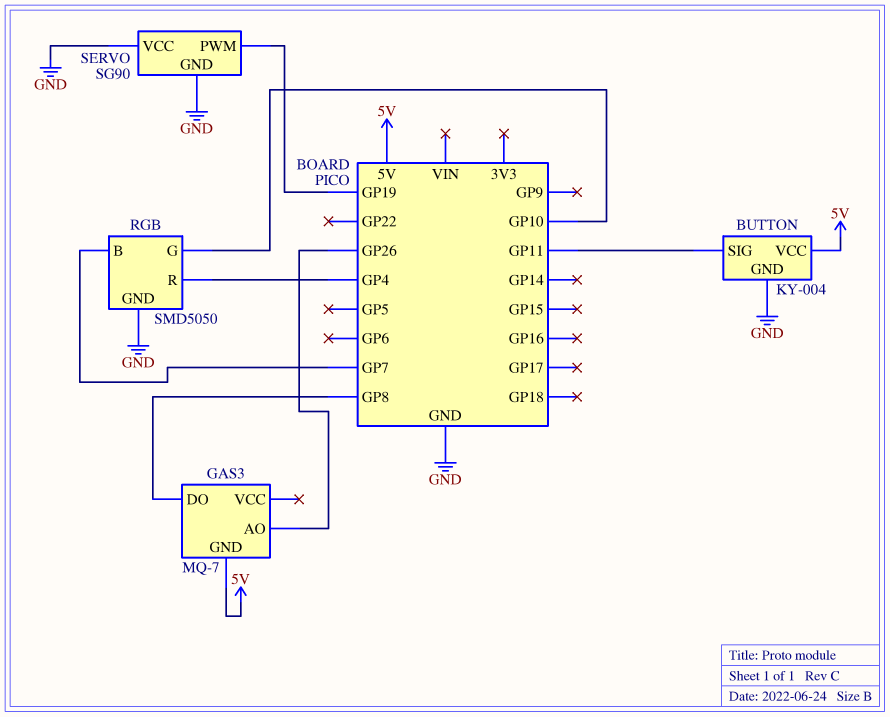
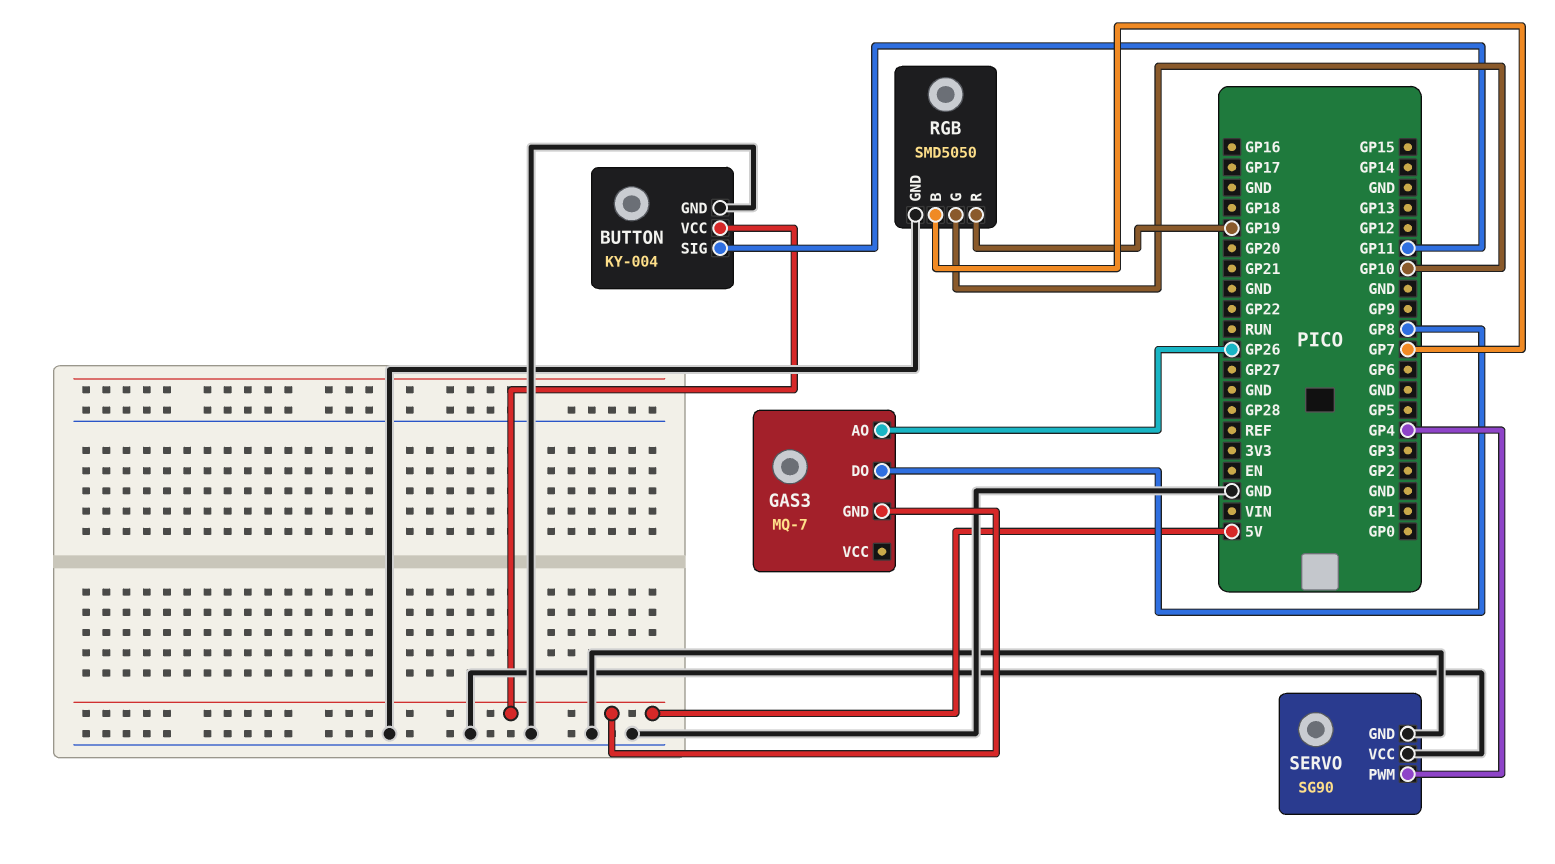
RGB pin R: GP4 -> GP19
SERVO pin PWM: GP19 -> GP4

